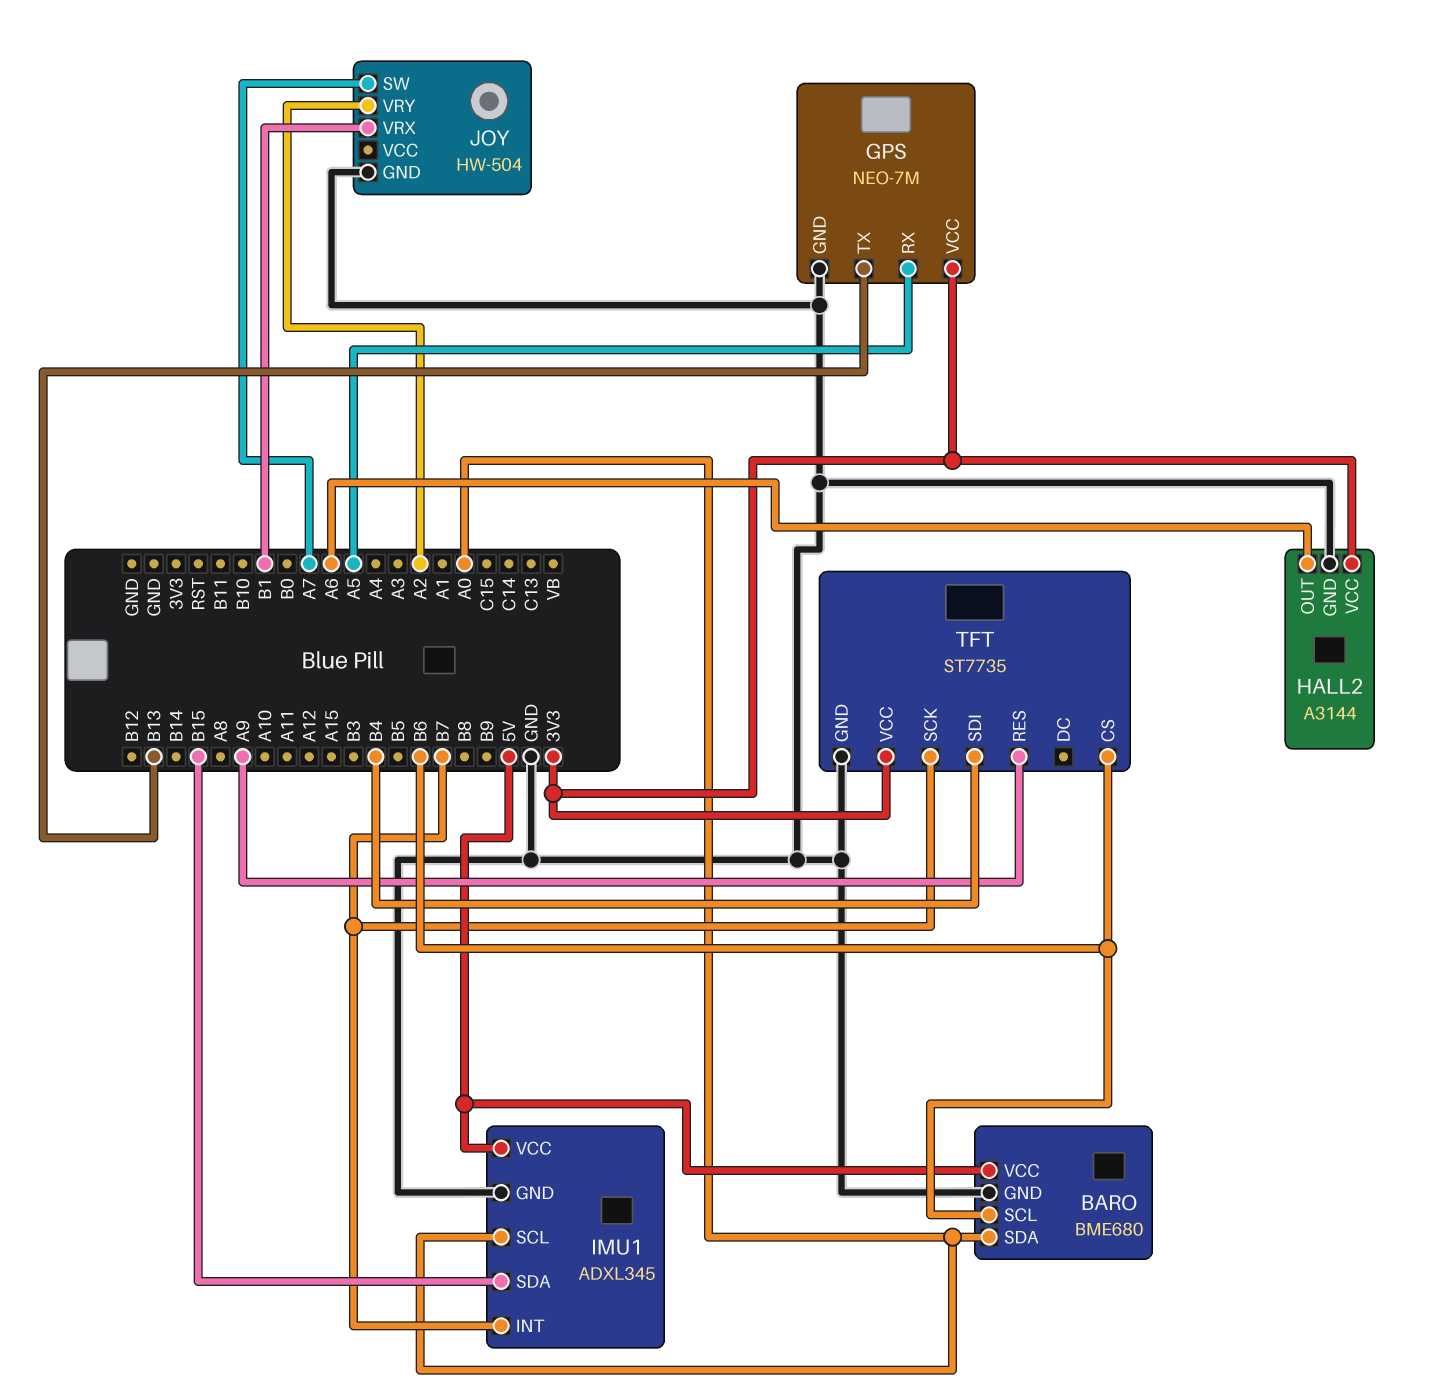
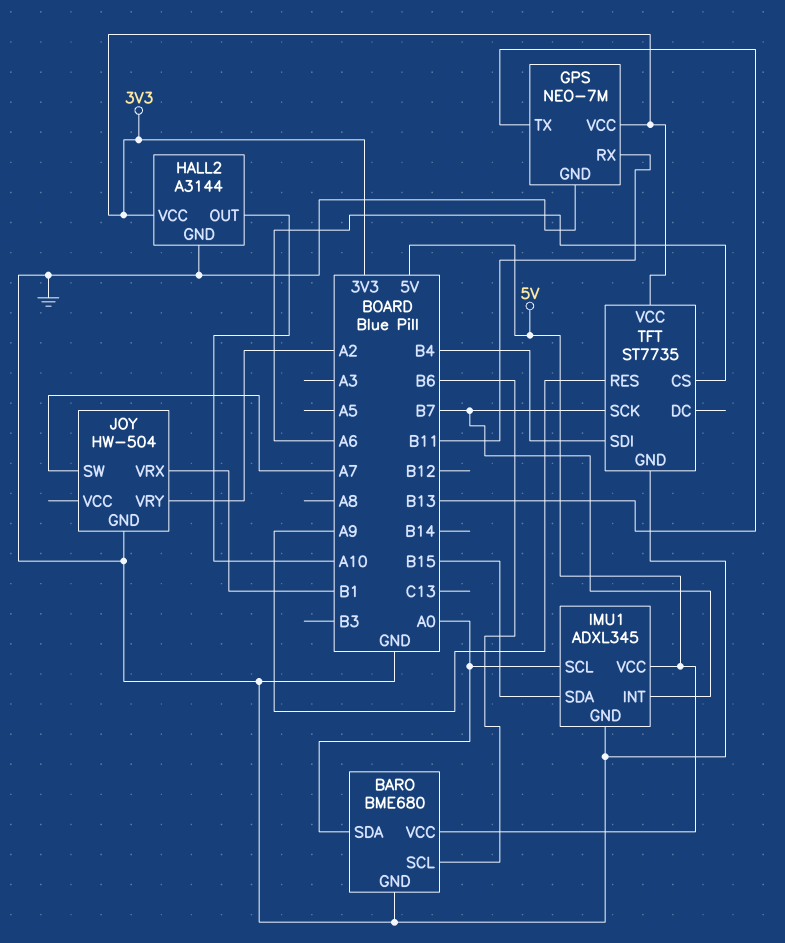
GPS pin RX: A5 -> B11
HALL2 pin OUT: A6 -> A10
TFT pin CS: B6 -> A6

